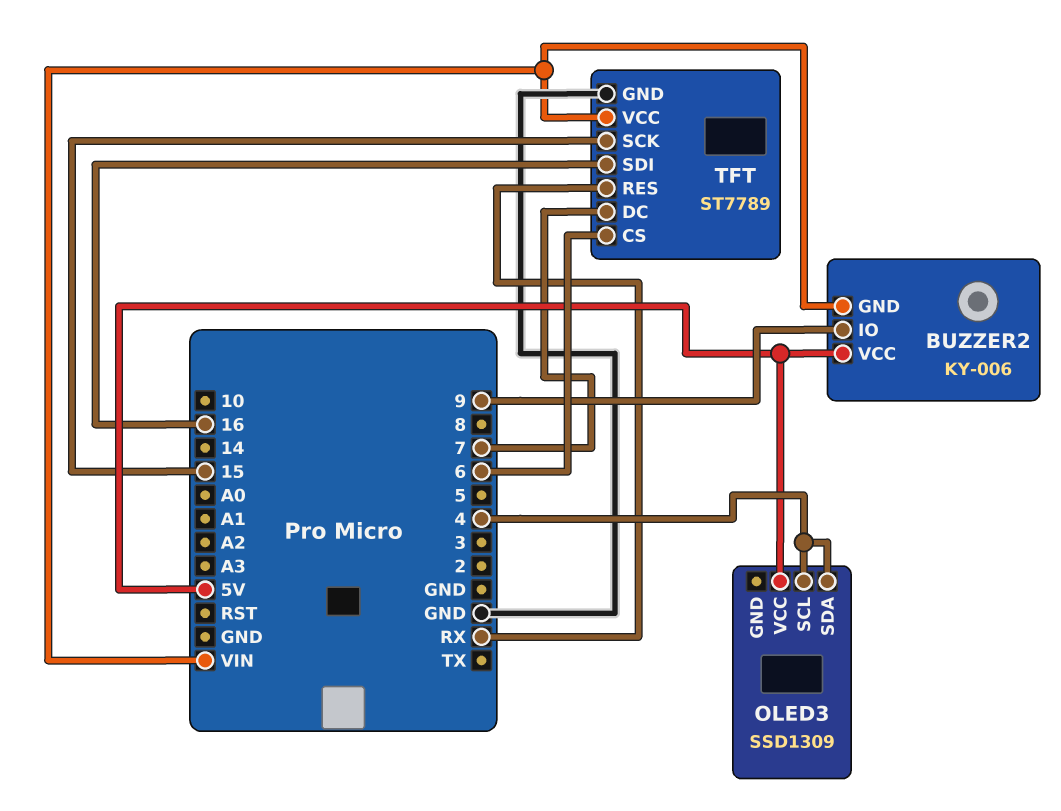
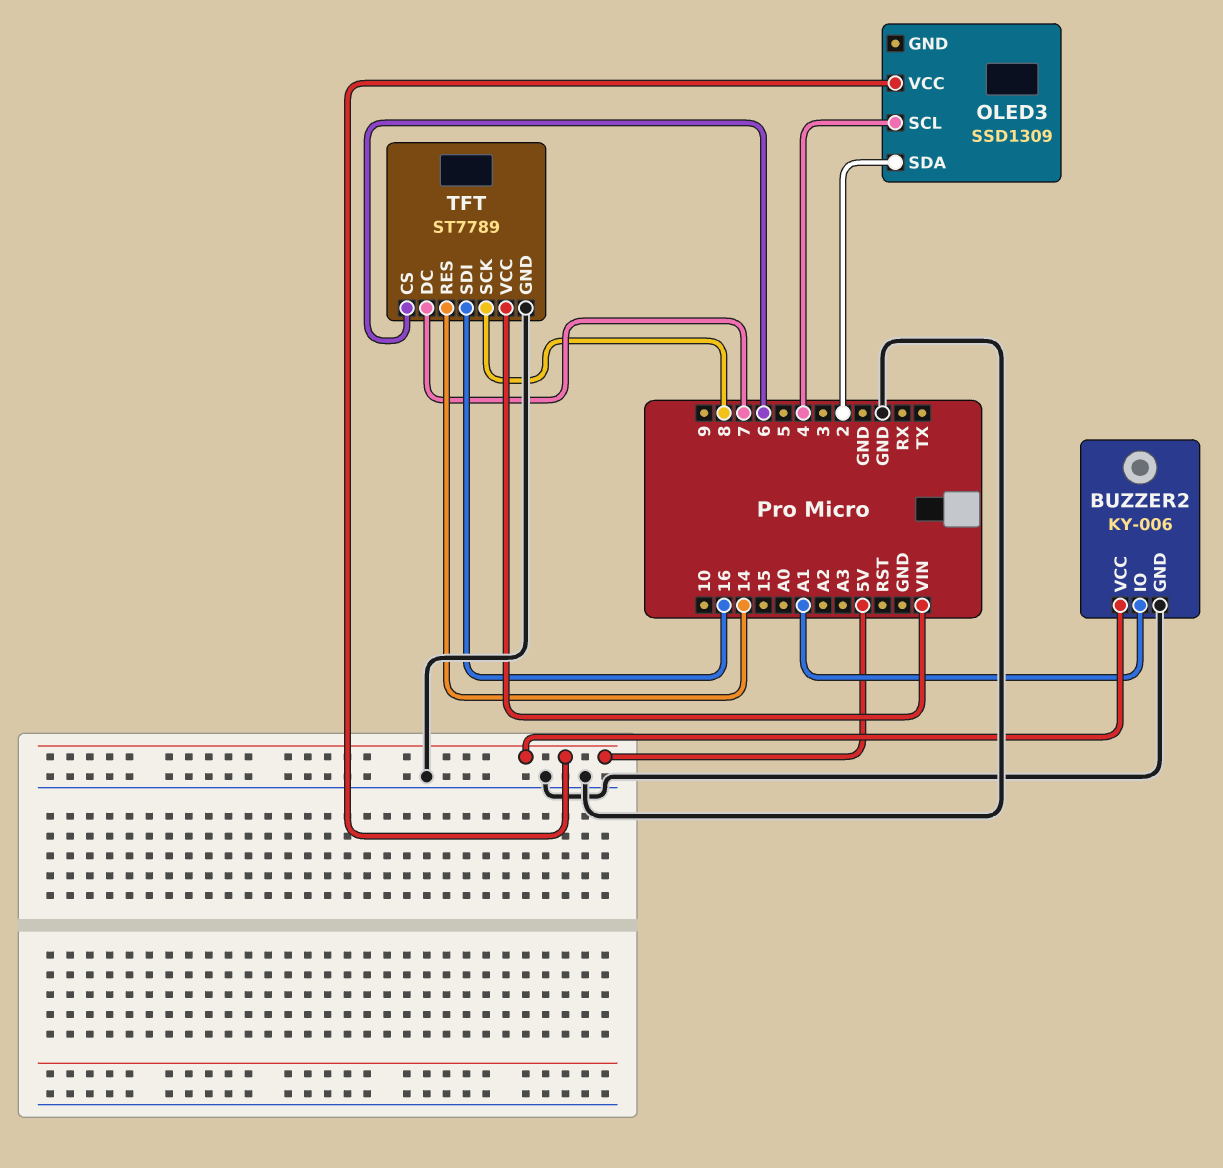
BUZZER2 pin GND: VIN -> GND
BUZZER2 pin IO: 9 -> A1
OLED3 pin SDA: 4 -> 2
TFT pin RES: RX -> 14
TFT pin SCK: 15 -> 8

